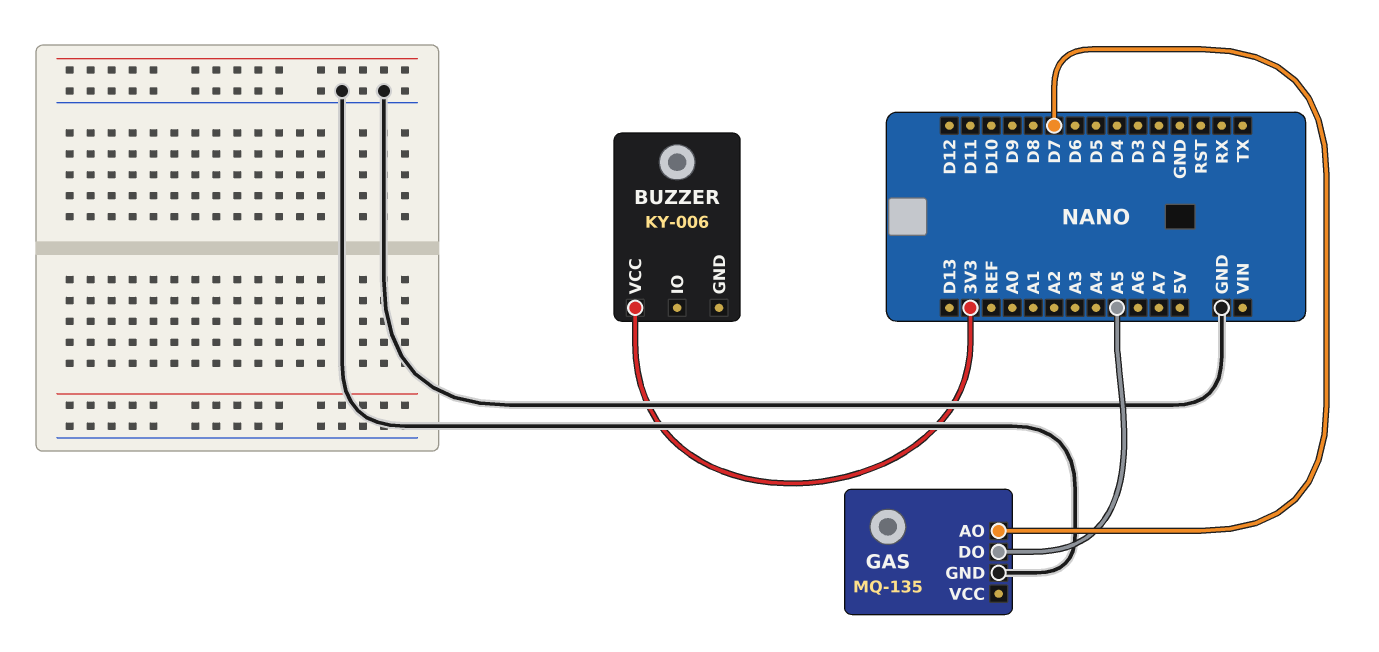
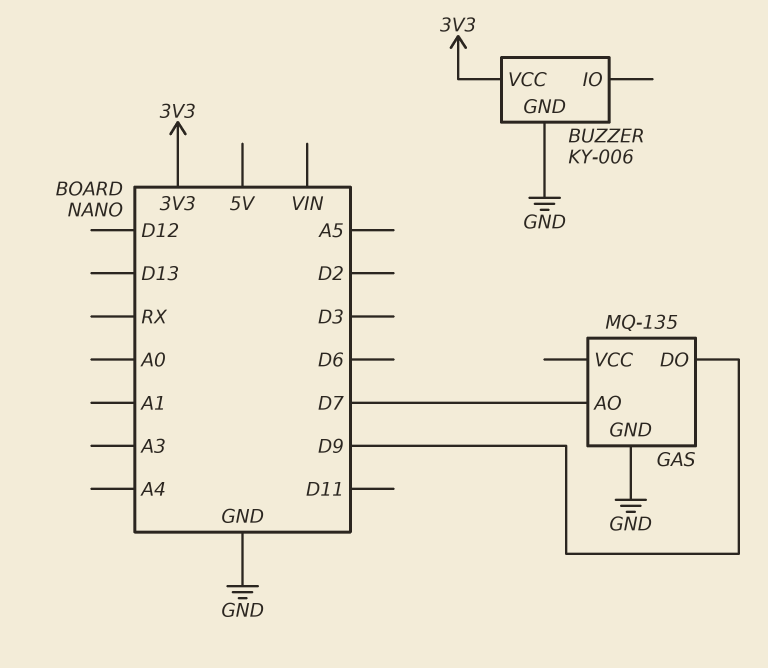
BUZZER pin GND: none -> GND
GAS pin DO: A5 -> D9

